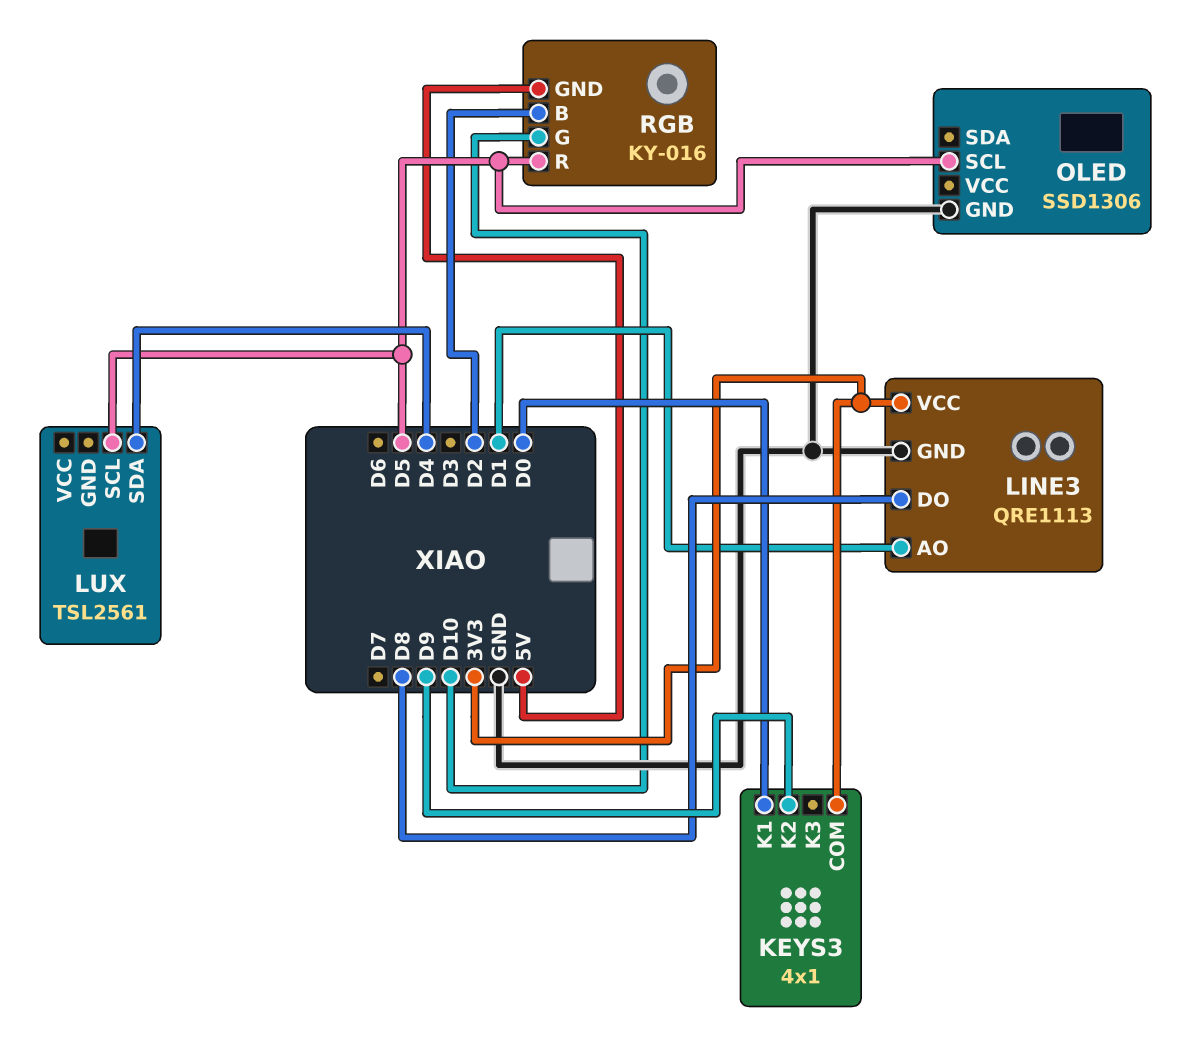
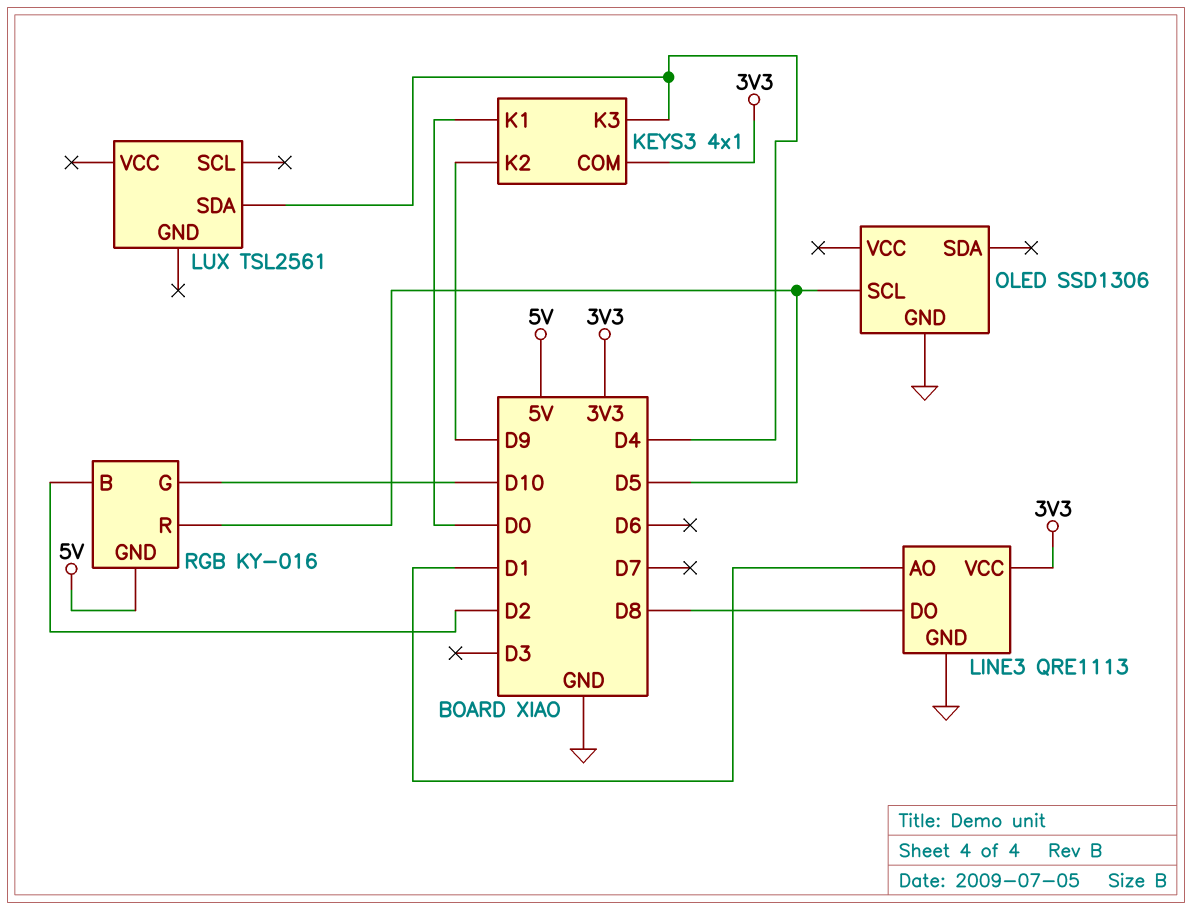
KEYS3 pin K3: none -> D4
LUX pin SCL: D5 -> none

